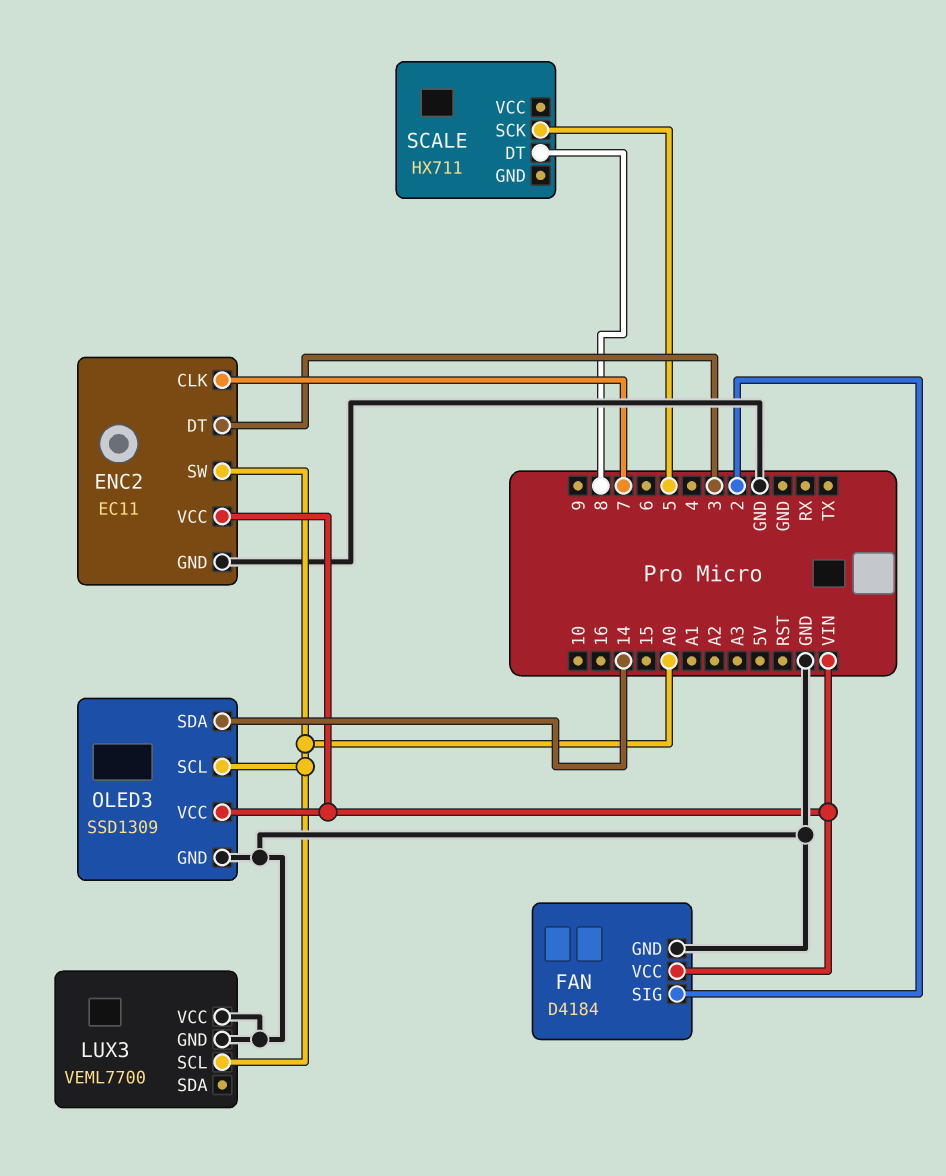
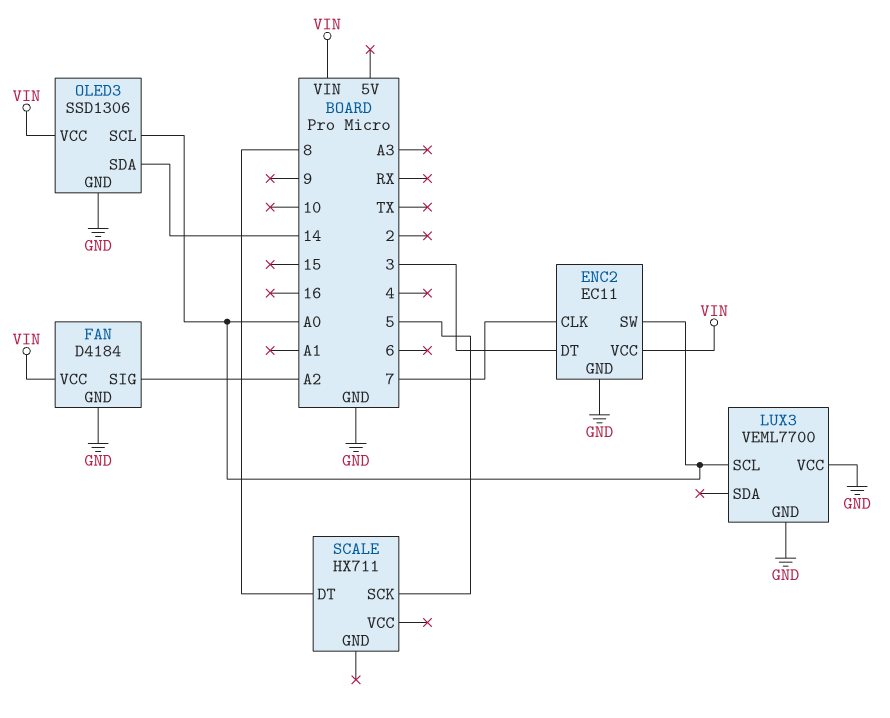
FAN pin SIG: 2 -> A2
OLED3: SSD1309 -> SSD1306

